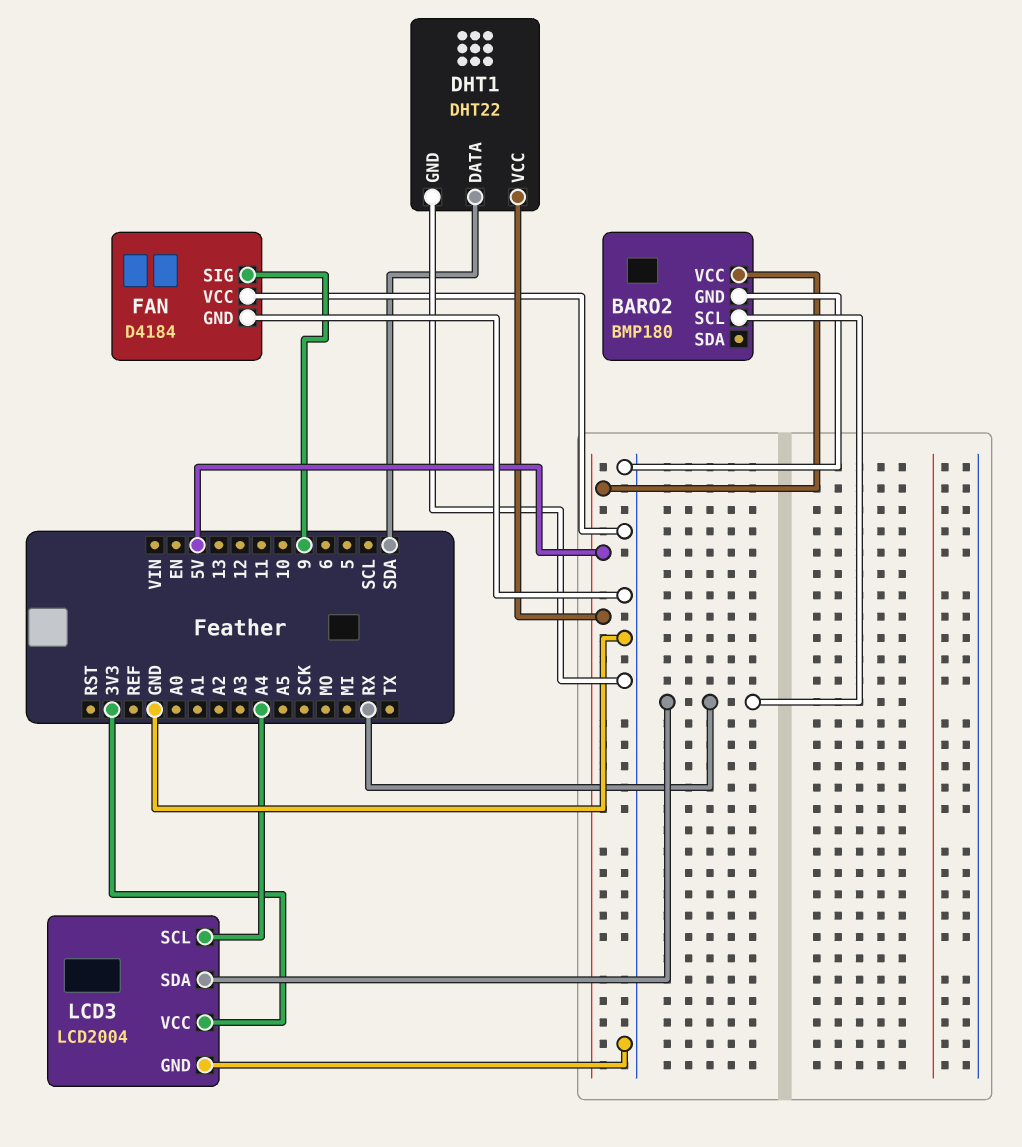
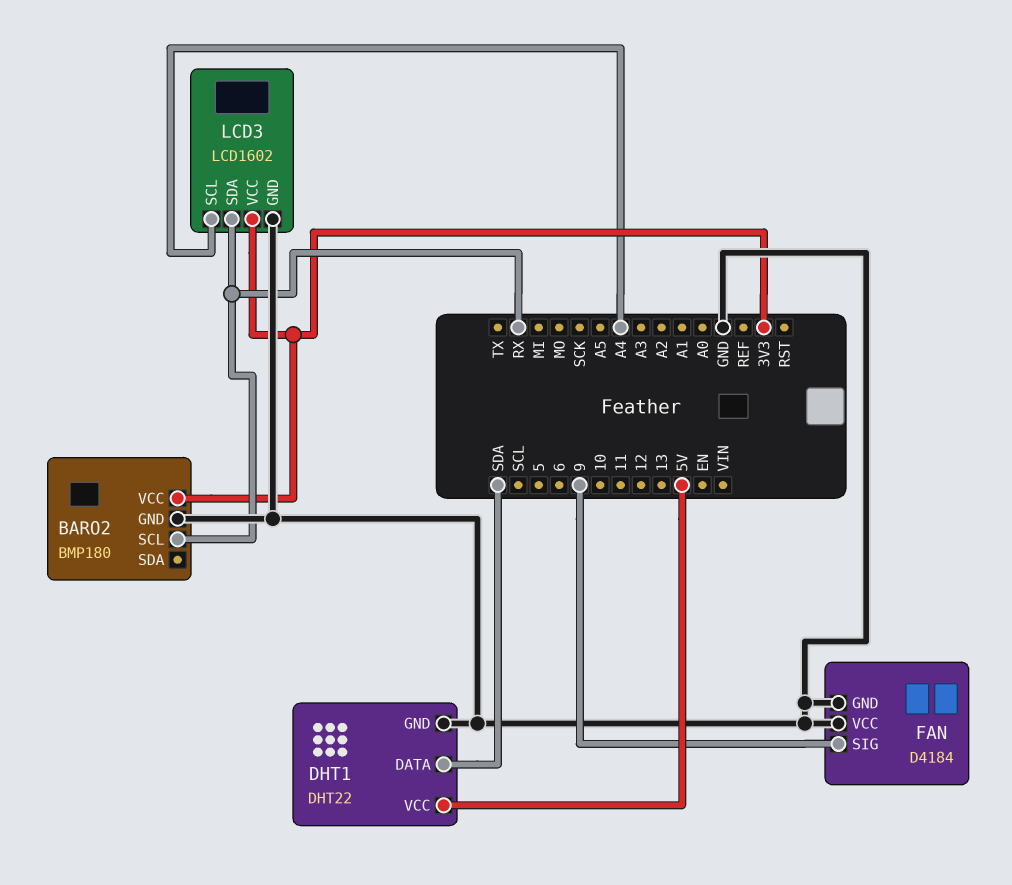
BARO2 pin VCC: 5V -> 3V3
LCD3: LCD2004 -> LCD1602

